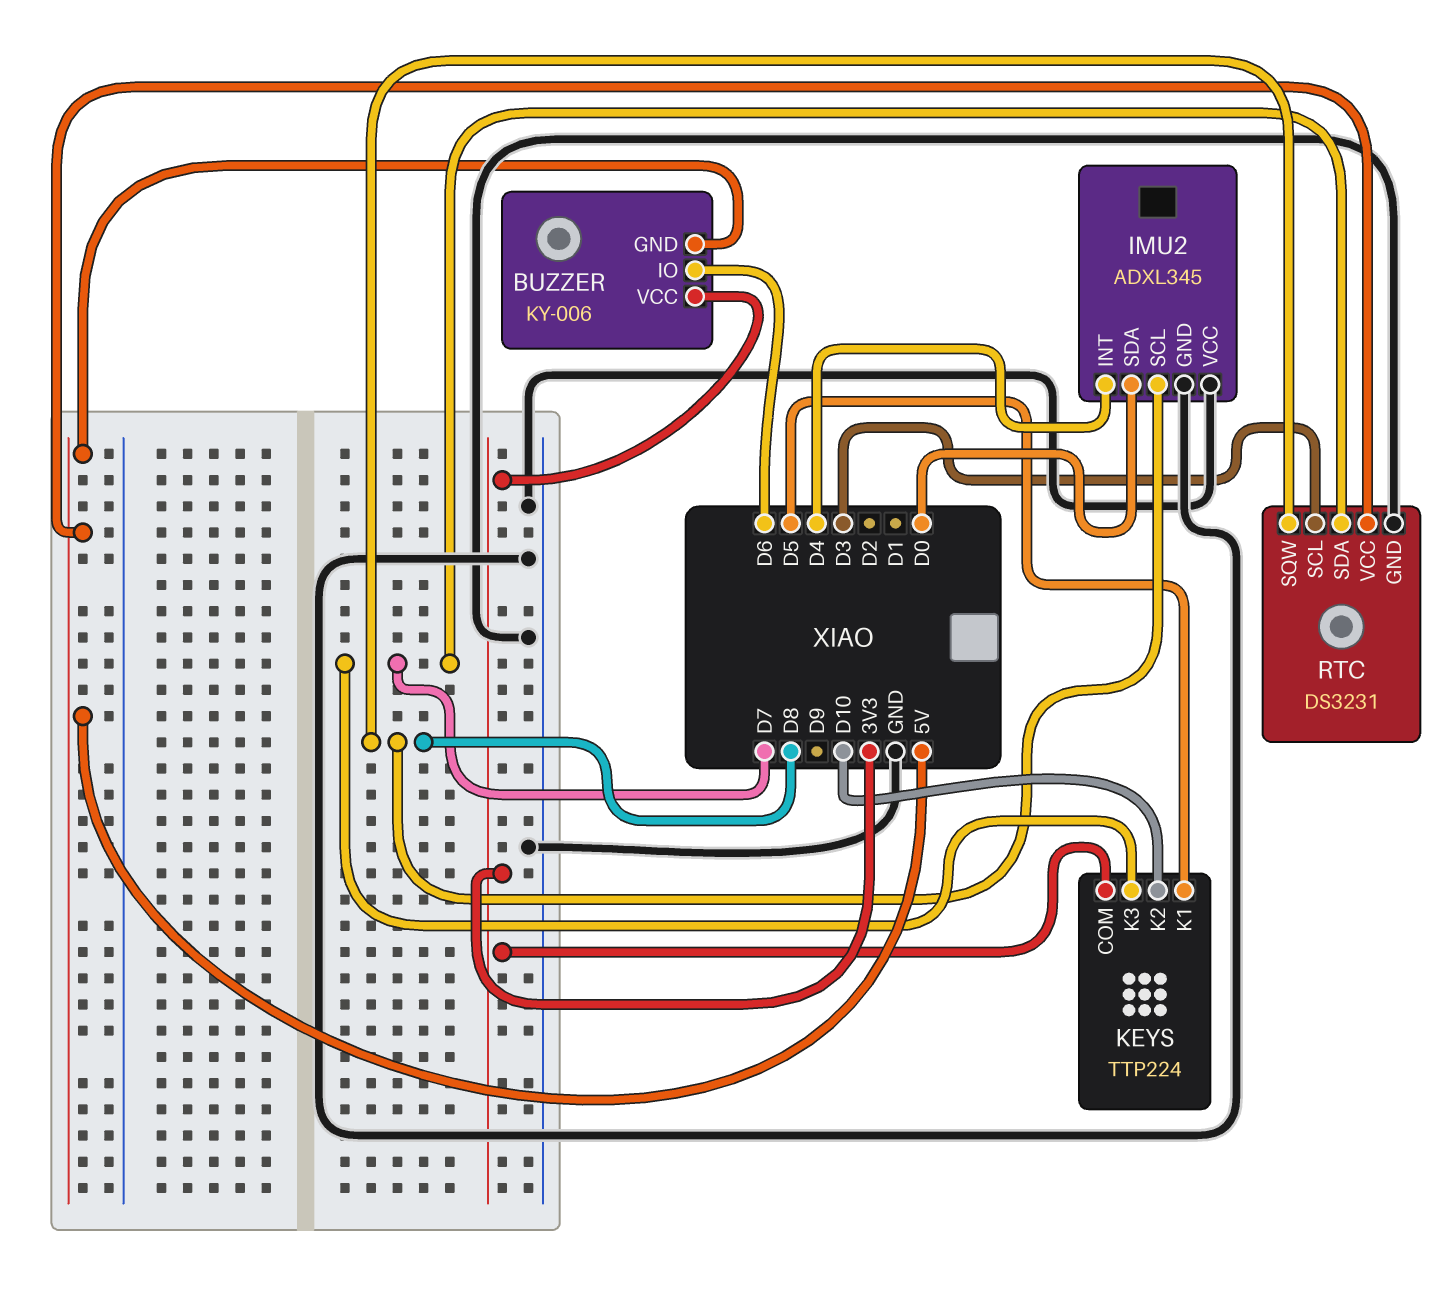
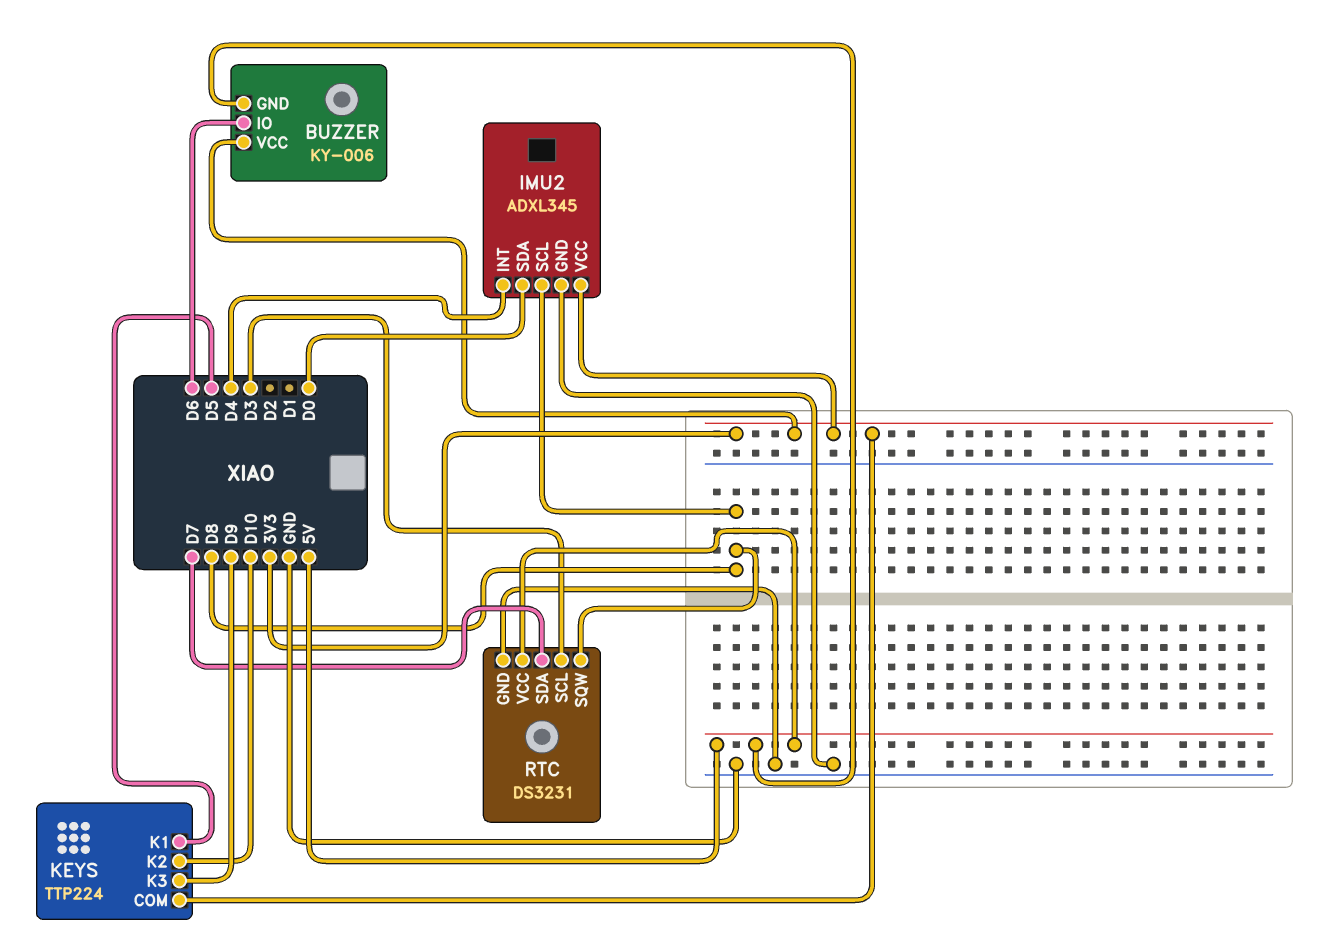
IMU2 pin VCC: GND -> 3V3
KEYS pin K3: D7 -> D9

